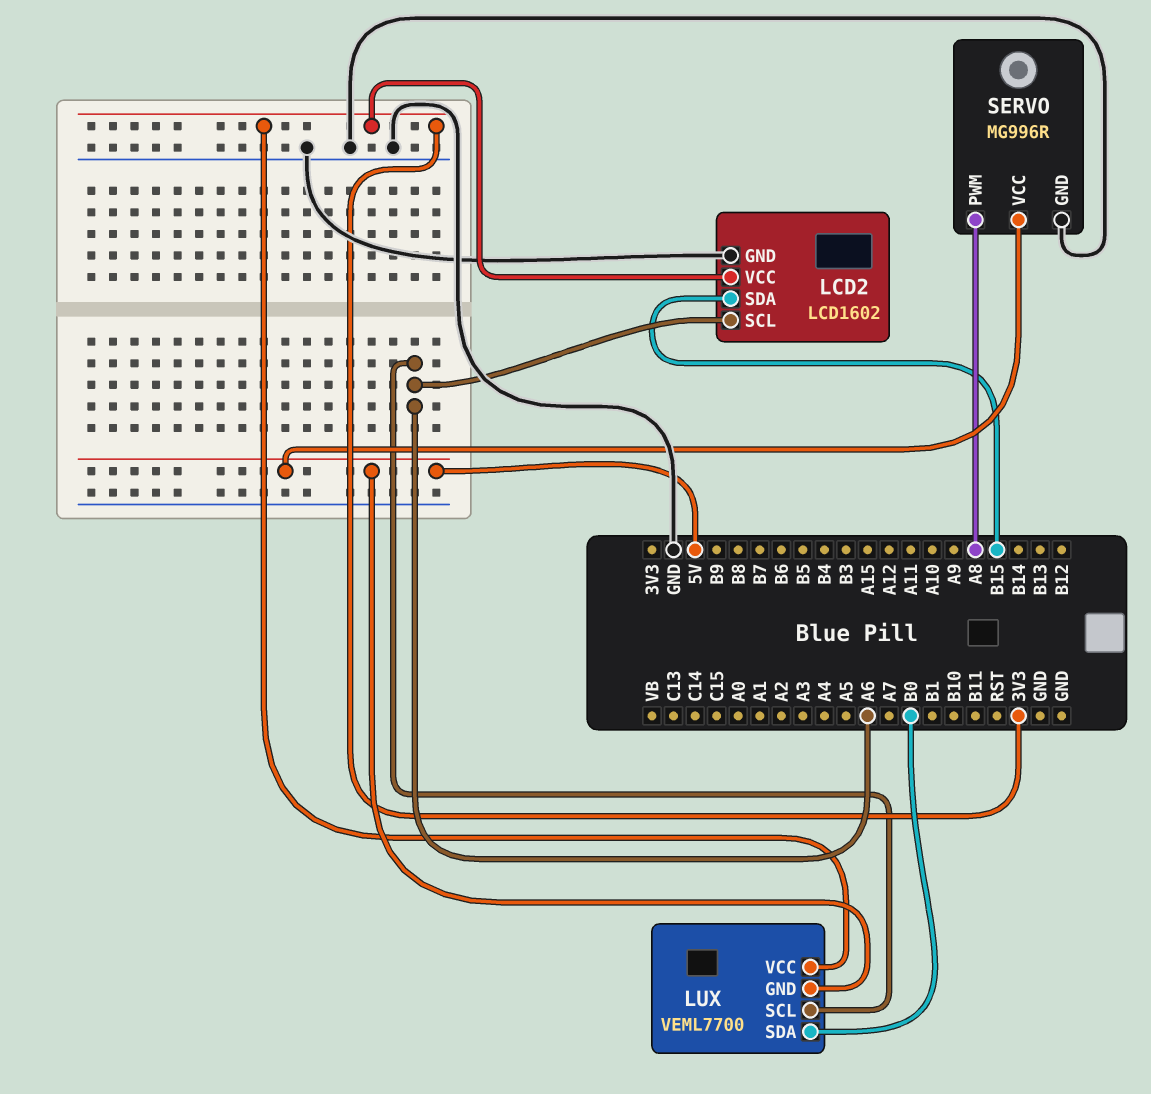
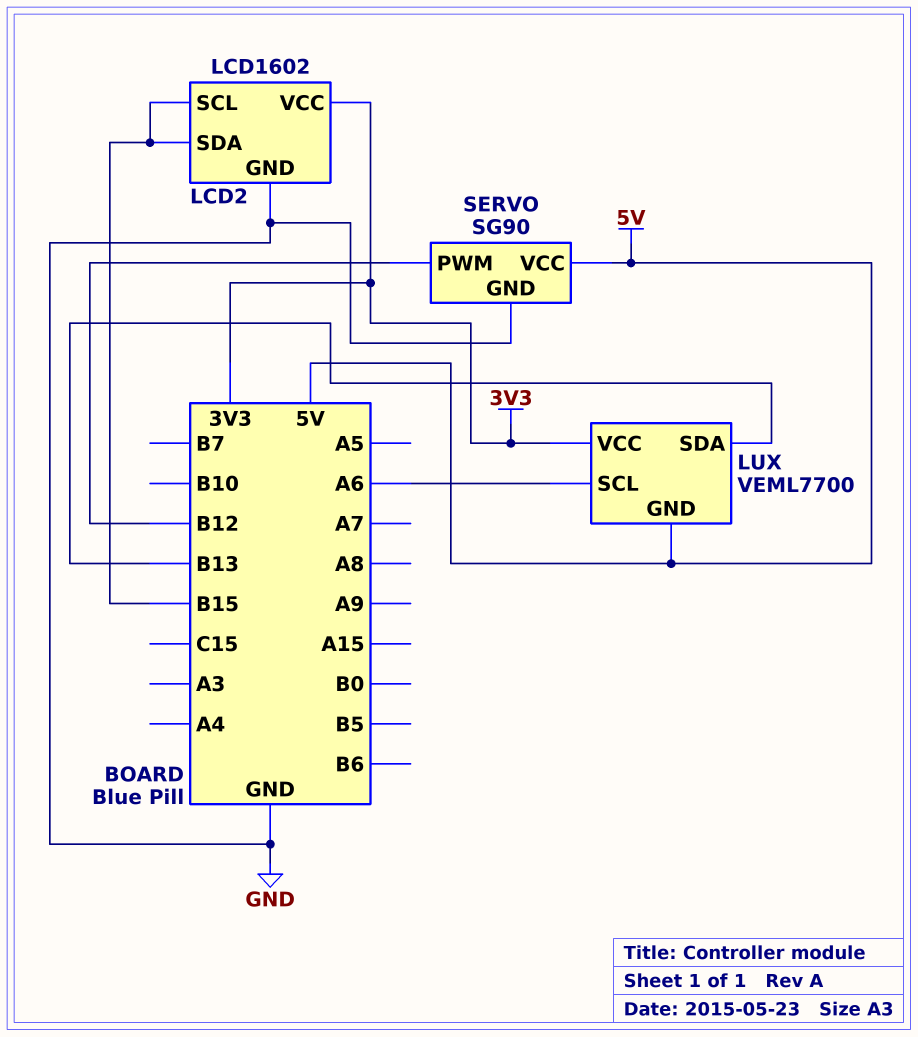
LCD2 pin SCL: A6 -> B15
LUX pin SDA: B0 -> B13
SERVO: MG996R -> SG90
SERVO pin PWM: A8 -> B12

